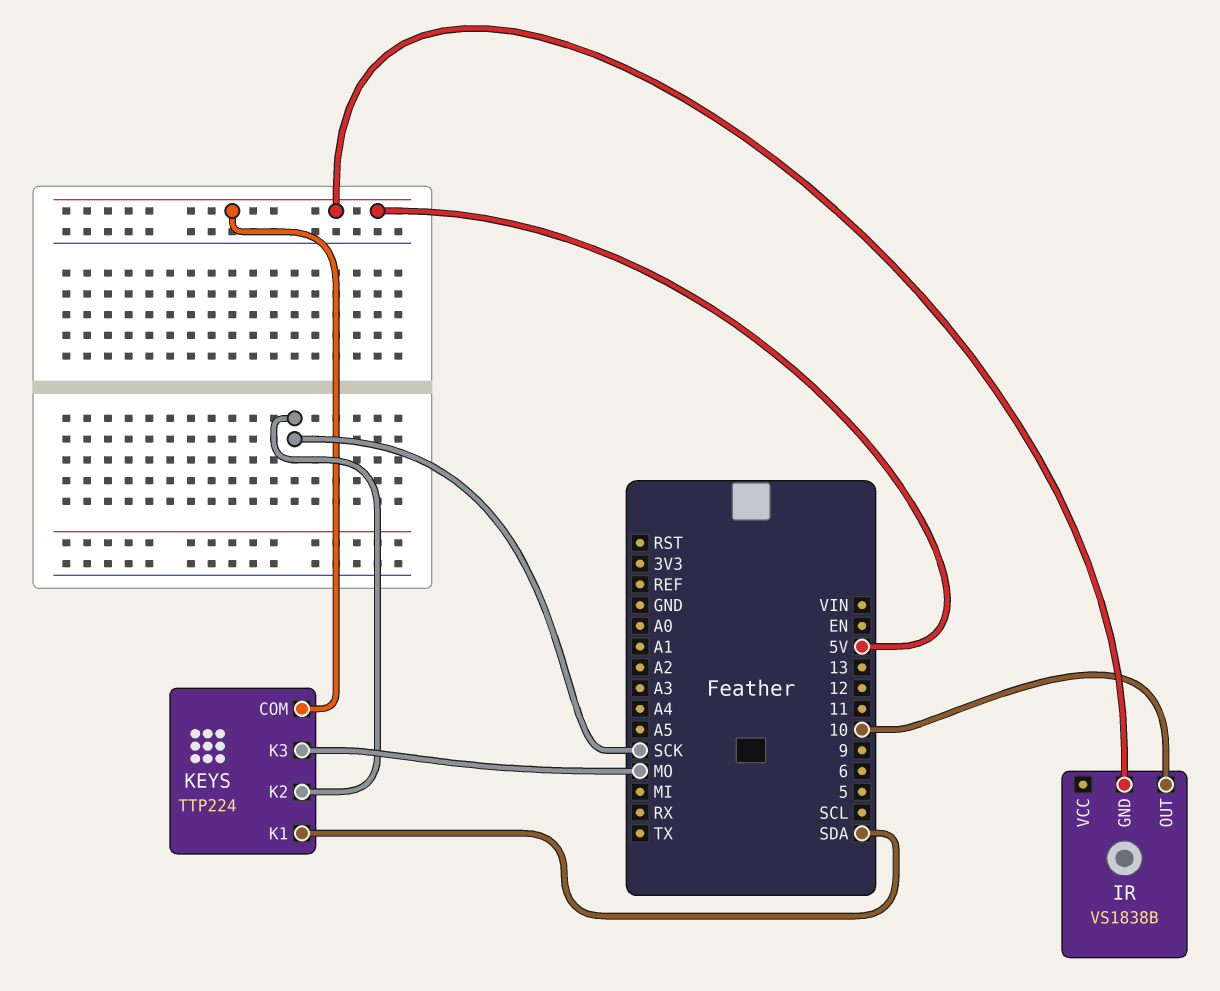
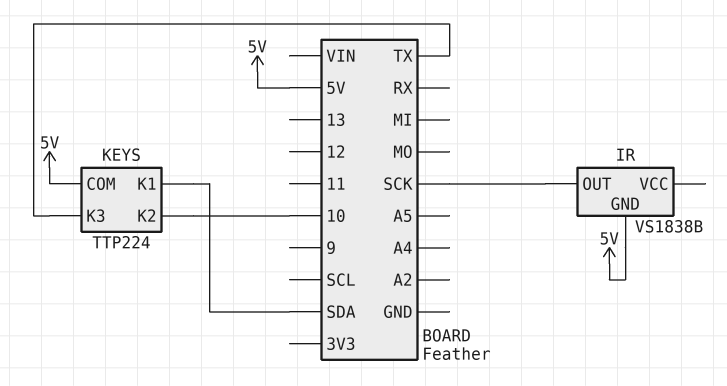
IR pin OUT: 10 -> SCK
KEYS pin K2: SCK -> 10
KEYS pin K3: MO -> TX

